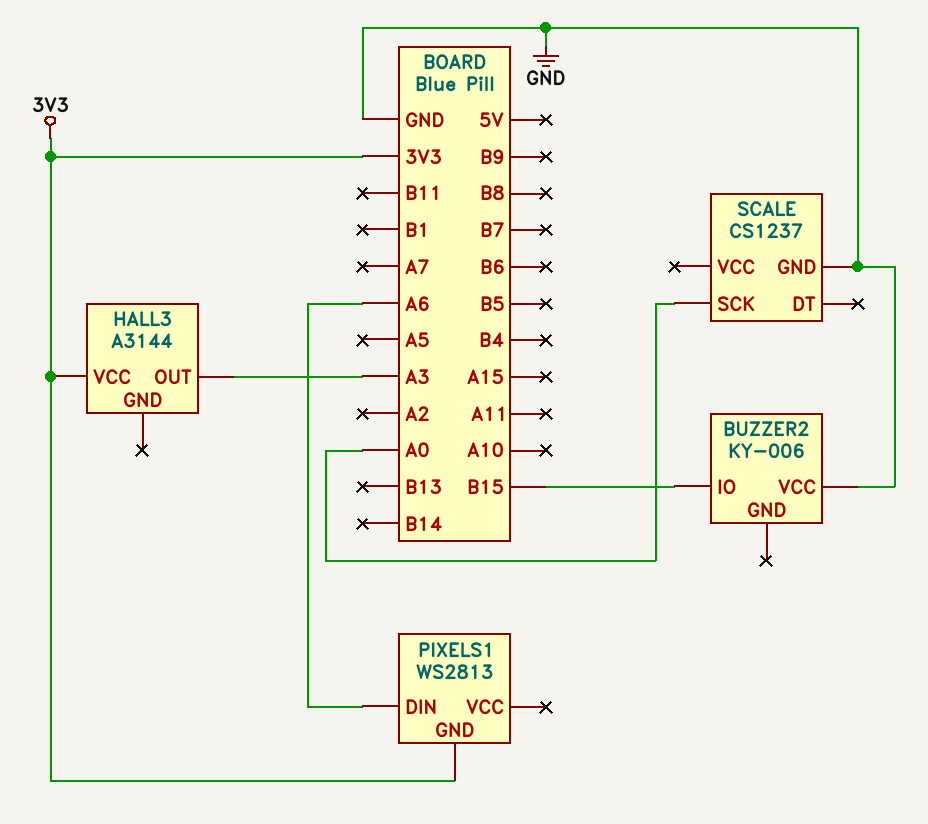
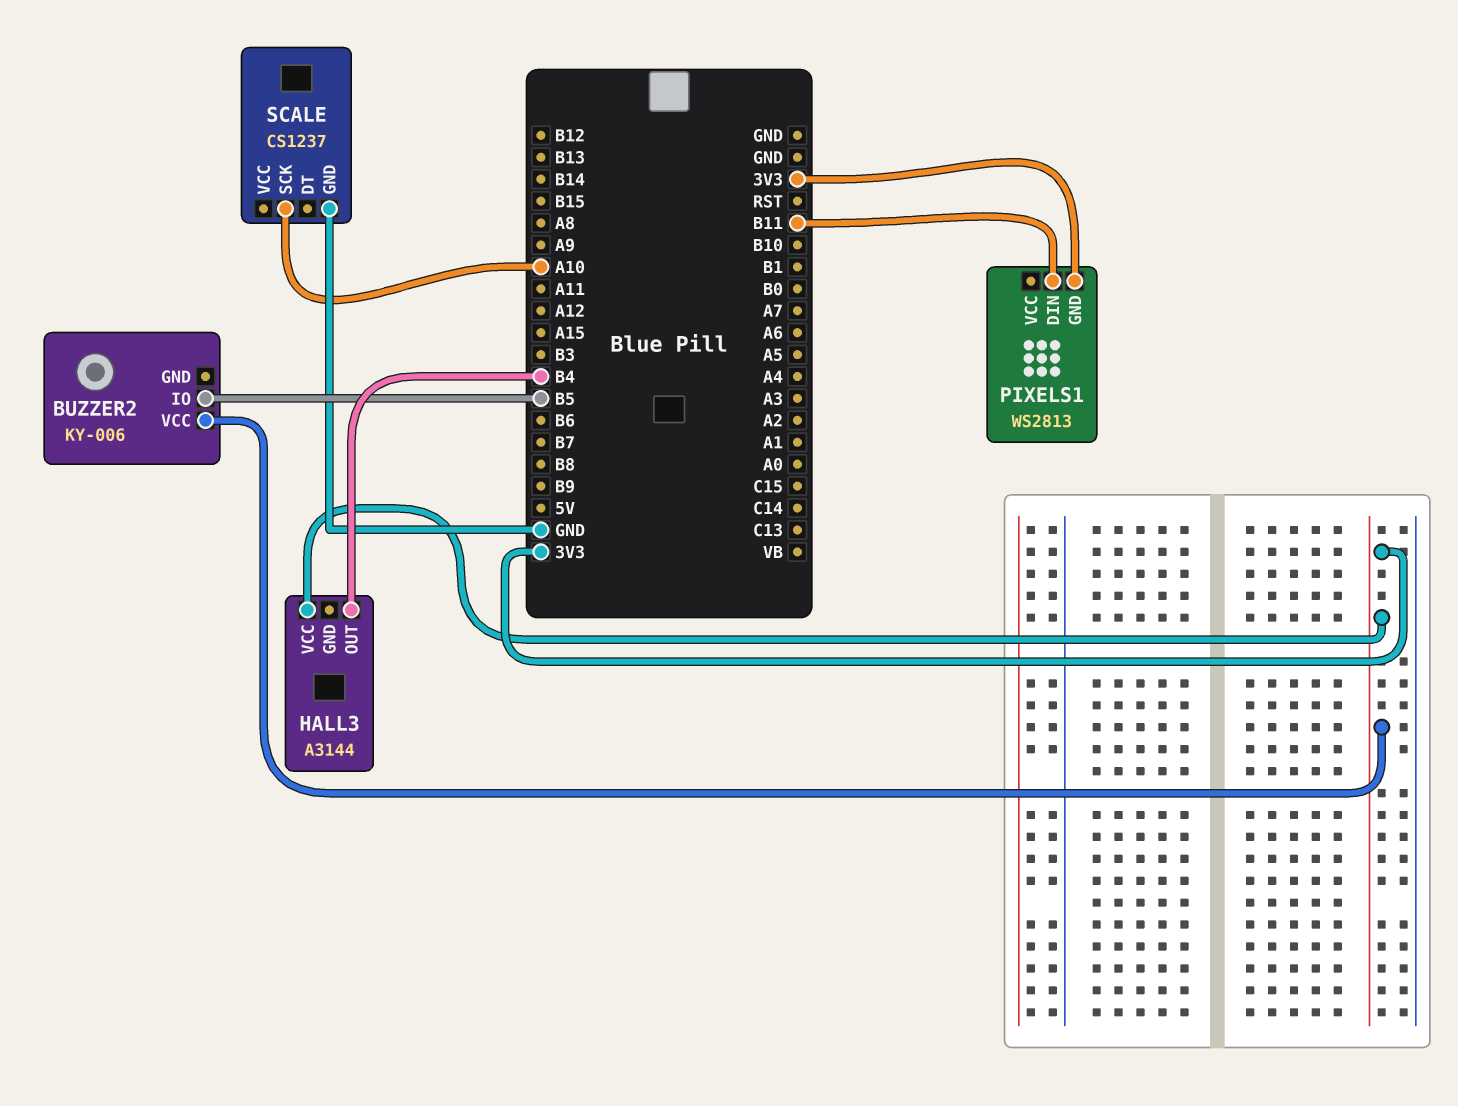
BUZZER2 pin IO: B15 -> B5
BUZZER2 pin VCC: GND -> 3V3
HALL3 pin OUT: A3 -> B4
PIXELS1 pin DIN: A6 -> B11
SCALE pin SCK: A0 -> A10

